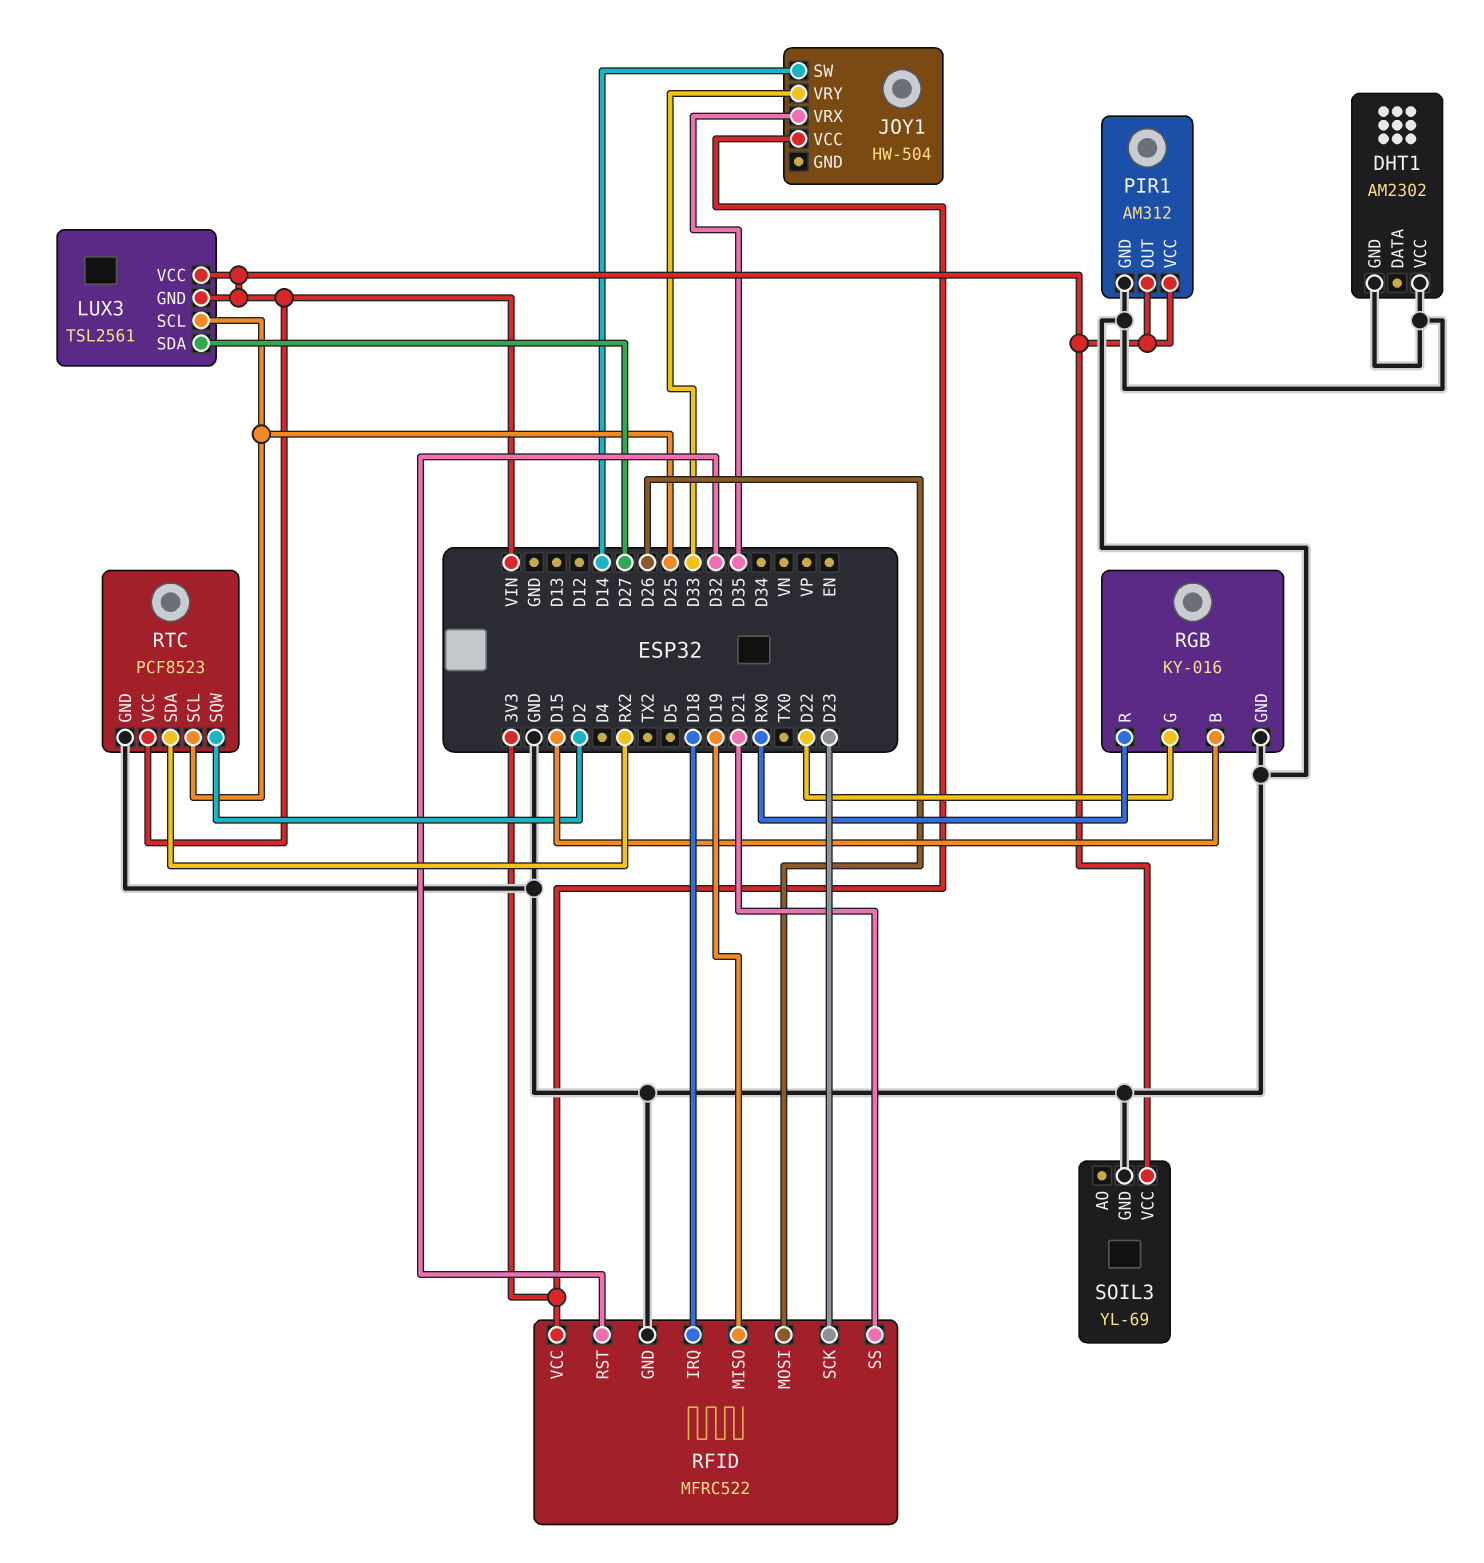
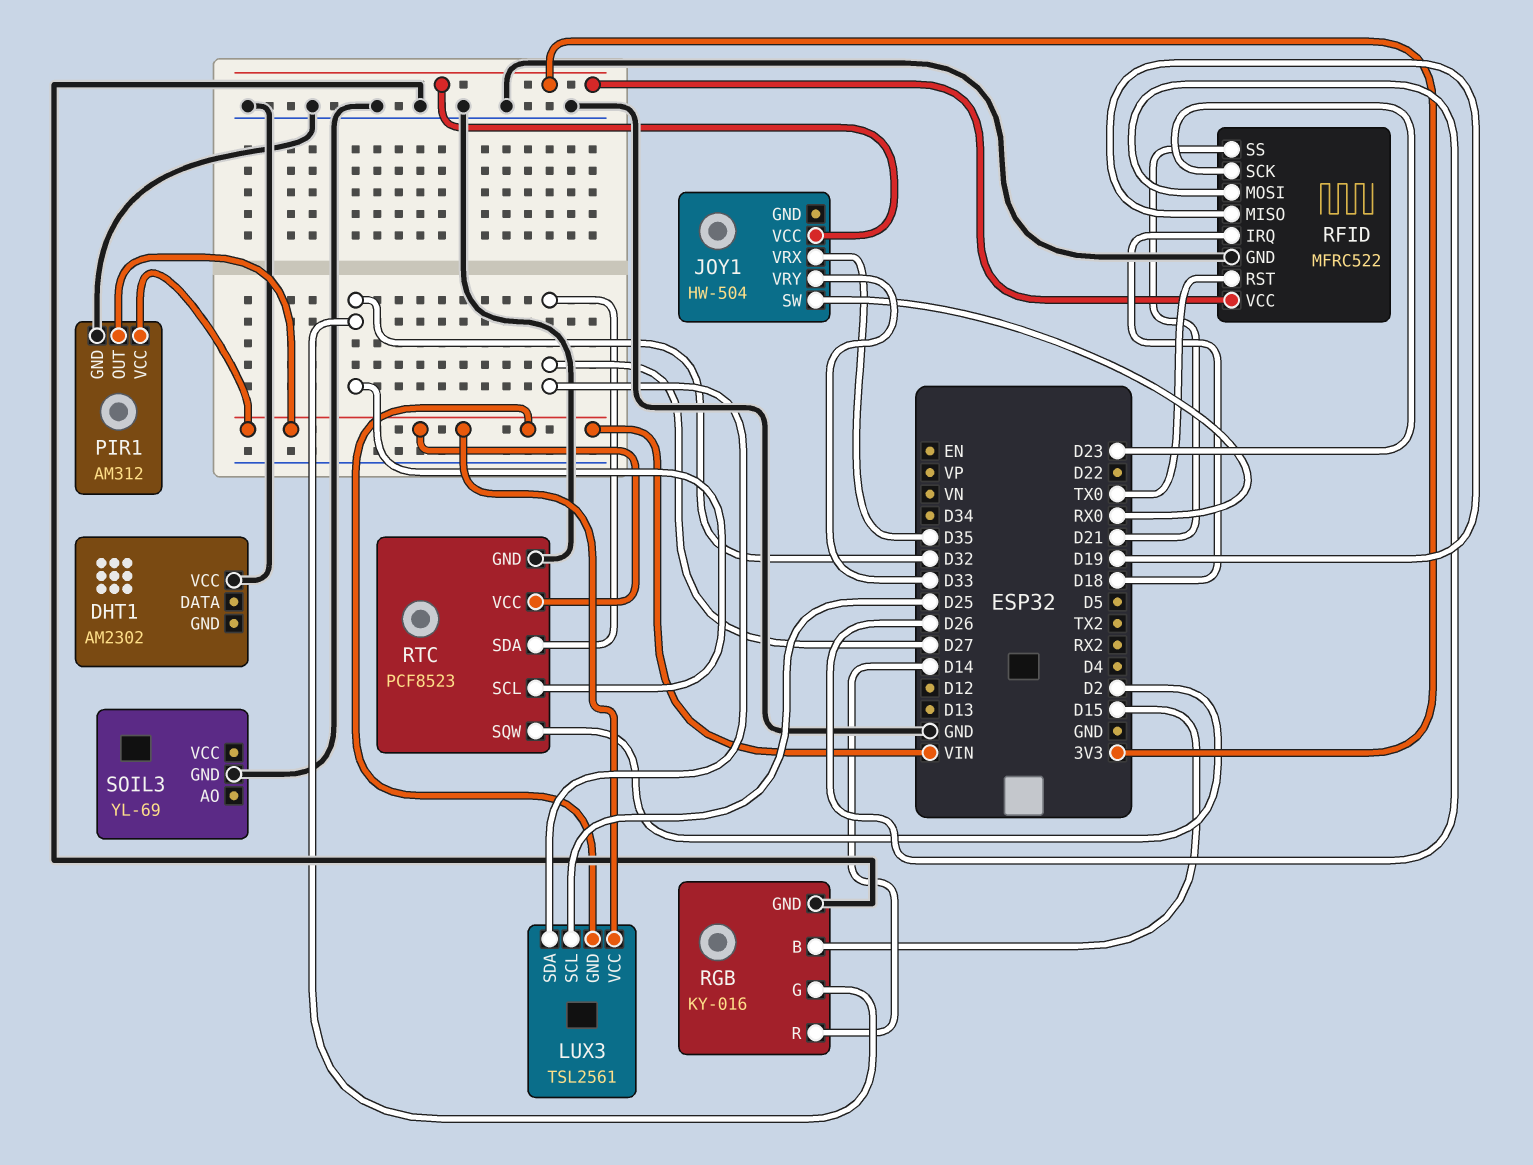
DHT1 pin GND: GND -> none
JOY1 pin SW: D14 -> RX0
RFID pin RST: D32 -> TX0
RGB pin G: D22 -> D32
RGB pin R: RX0 -> D14
RTC pin SCL: D25 -> D32
RTC pin SDA: RX2 -> D27
SOIL3 pin VCC: VIN -> none

